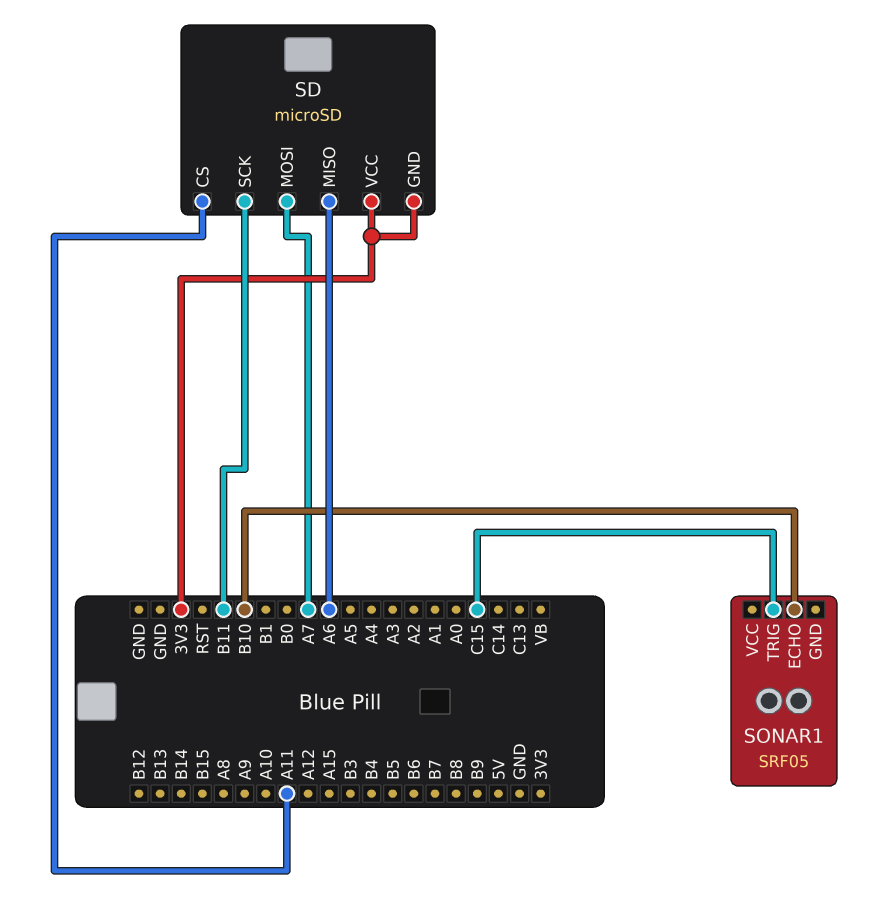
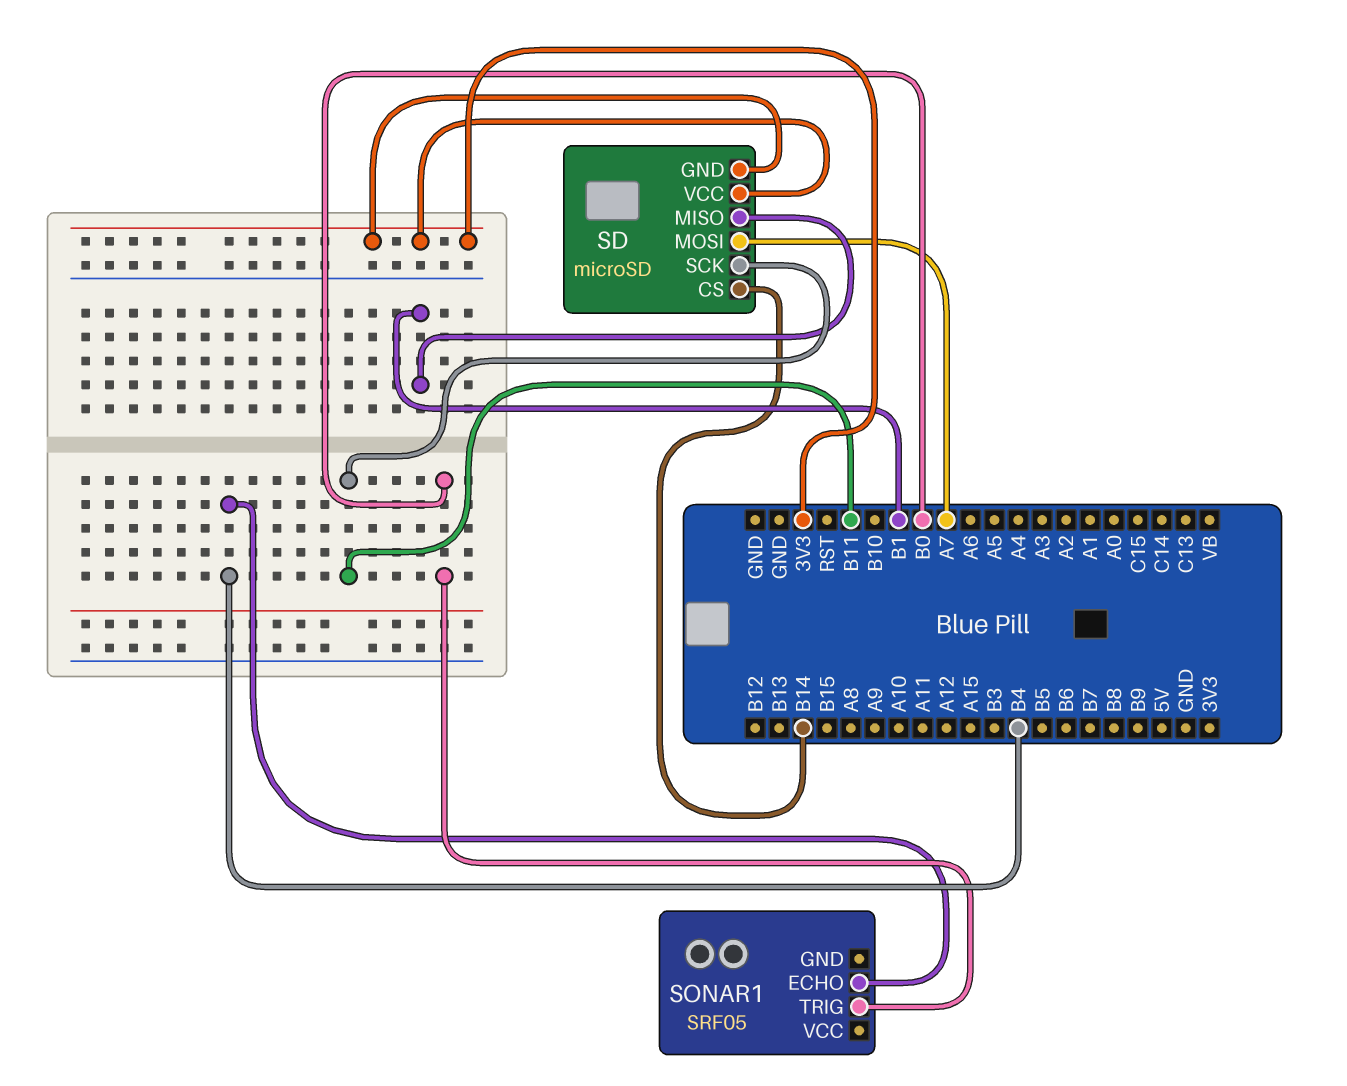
SD pin CS: A11 -> B14
SD pin MISO: A6 -> B1
SONAR1 pin ECHO: B10 -> B4
SONAR1 pin TRIG: C15 -> B0

